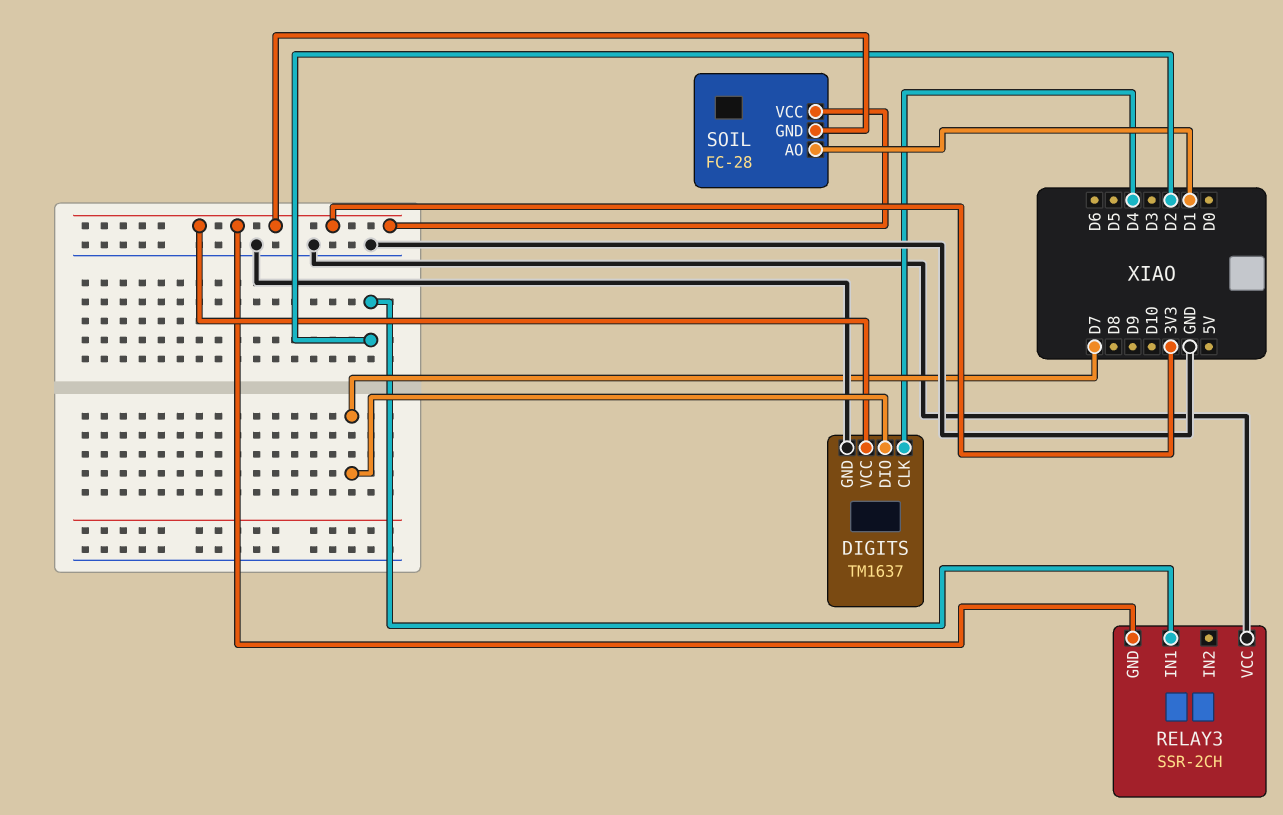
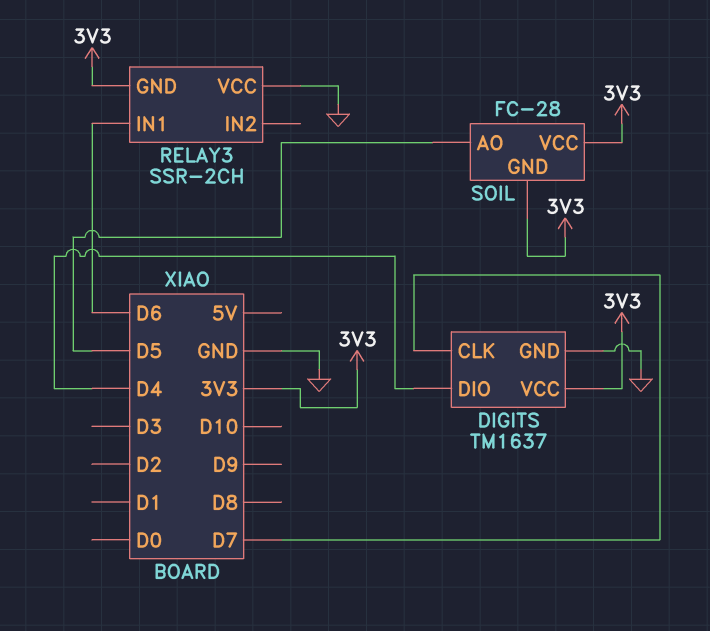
DIGITS pin CLK: D4 -> D7
DIGITS pin DIO: D7 -> D4
RELAY3 pin IN1: D2 -> D6
SOIL pin AO: D1 -> D5

